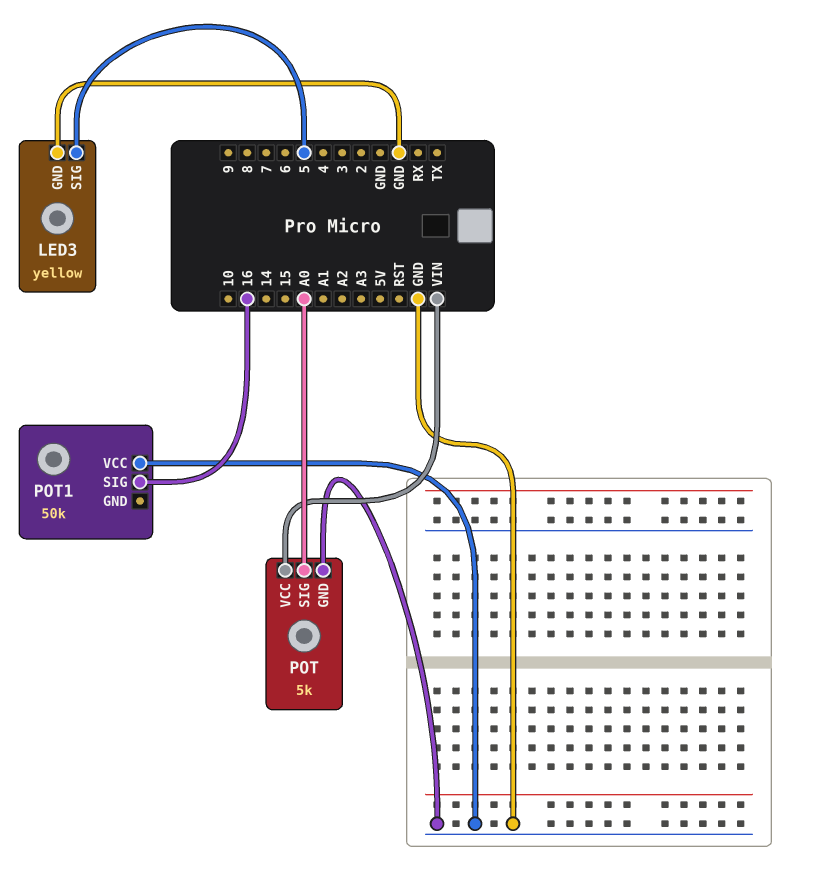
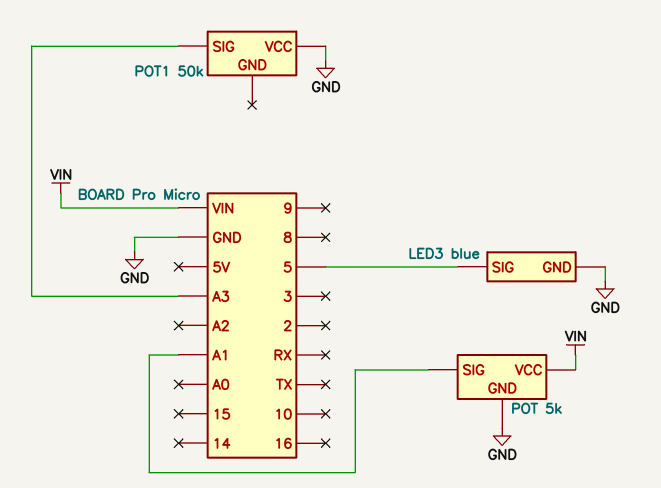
LED3: yellow -> blue
POT pin SIG: A0 -> A1
POT1 pin SIG: 16 -> A3

